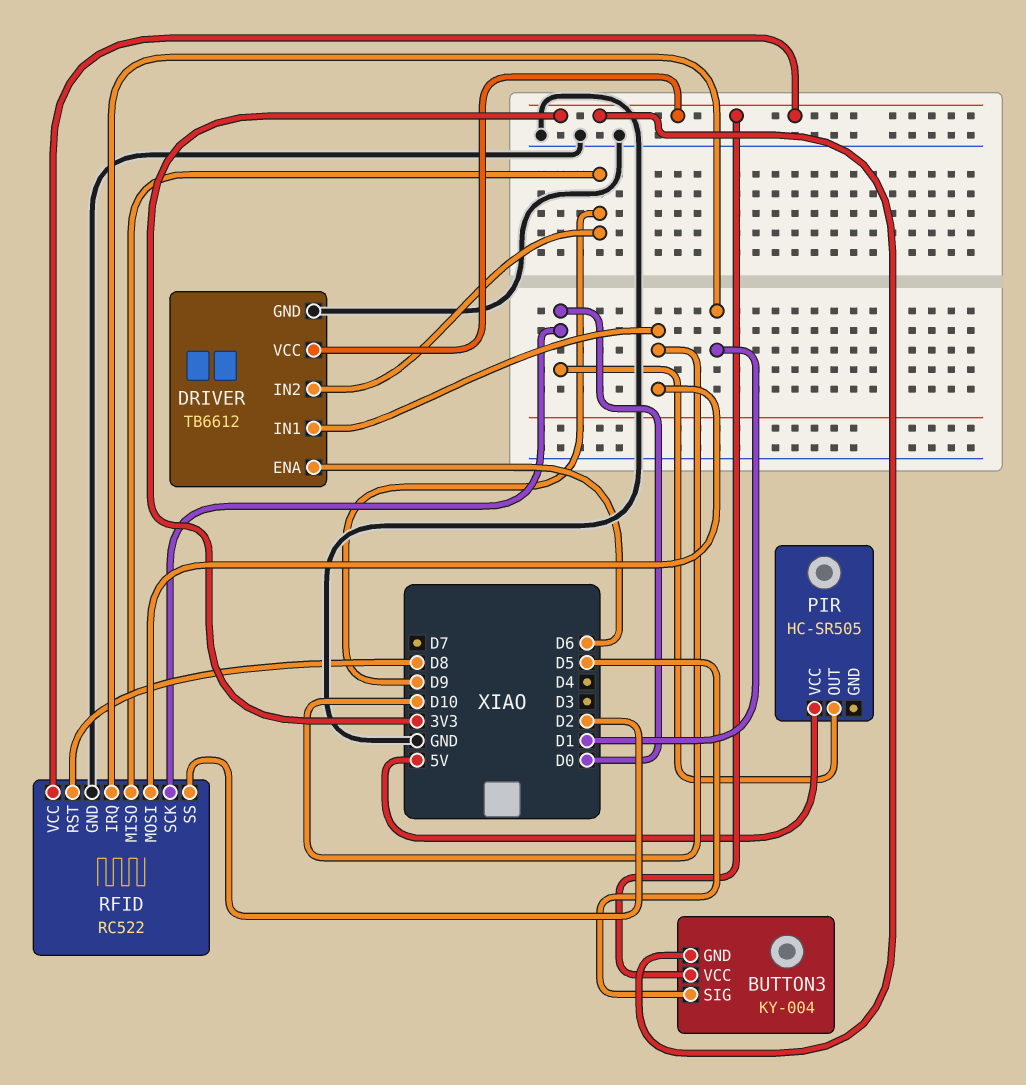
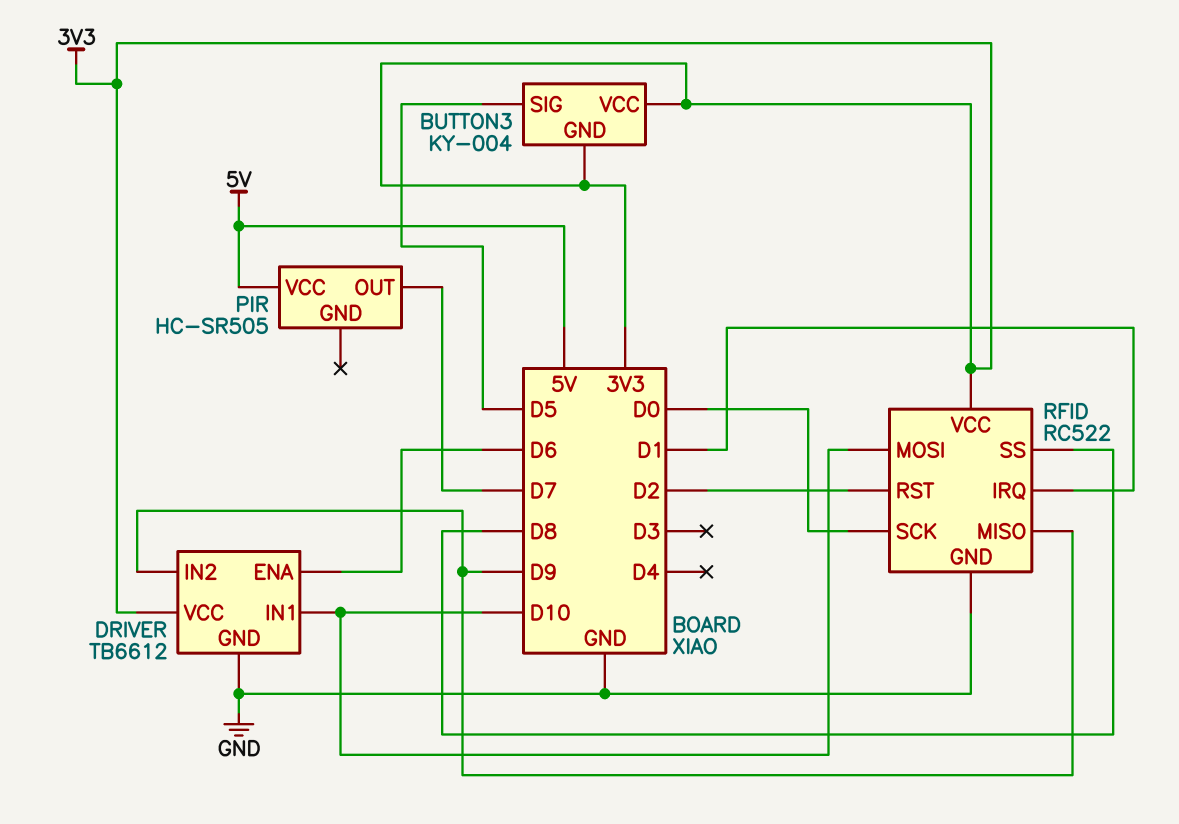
PIR pin OUT: D0 -> D7
RFID pin RST: D8 -> D2
RFID pin SS: D2 -> D8

